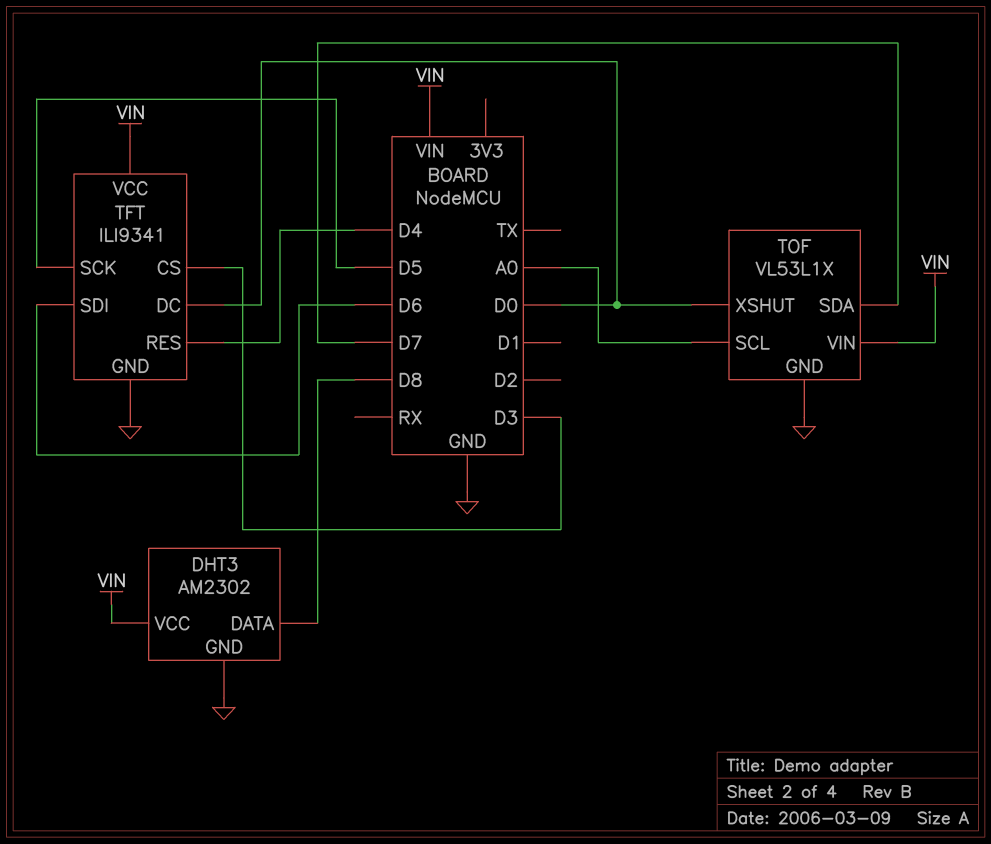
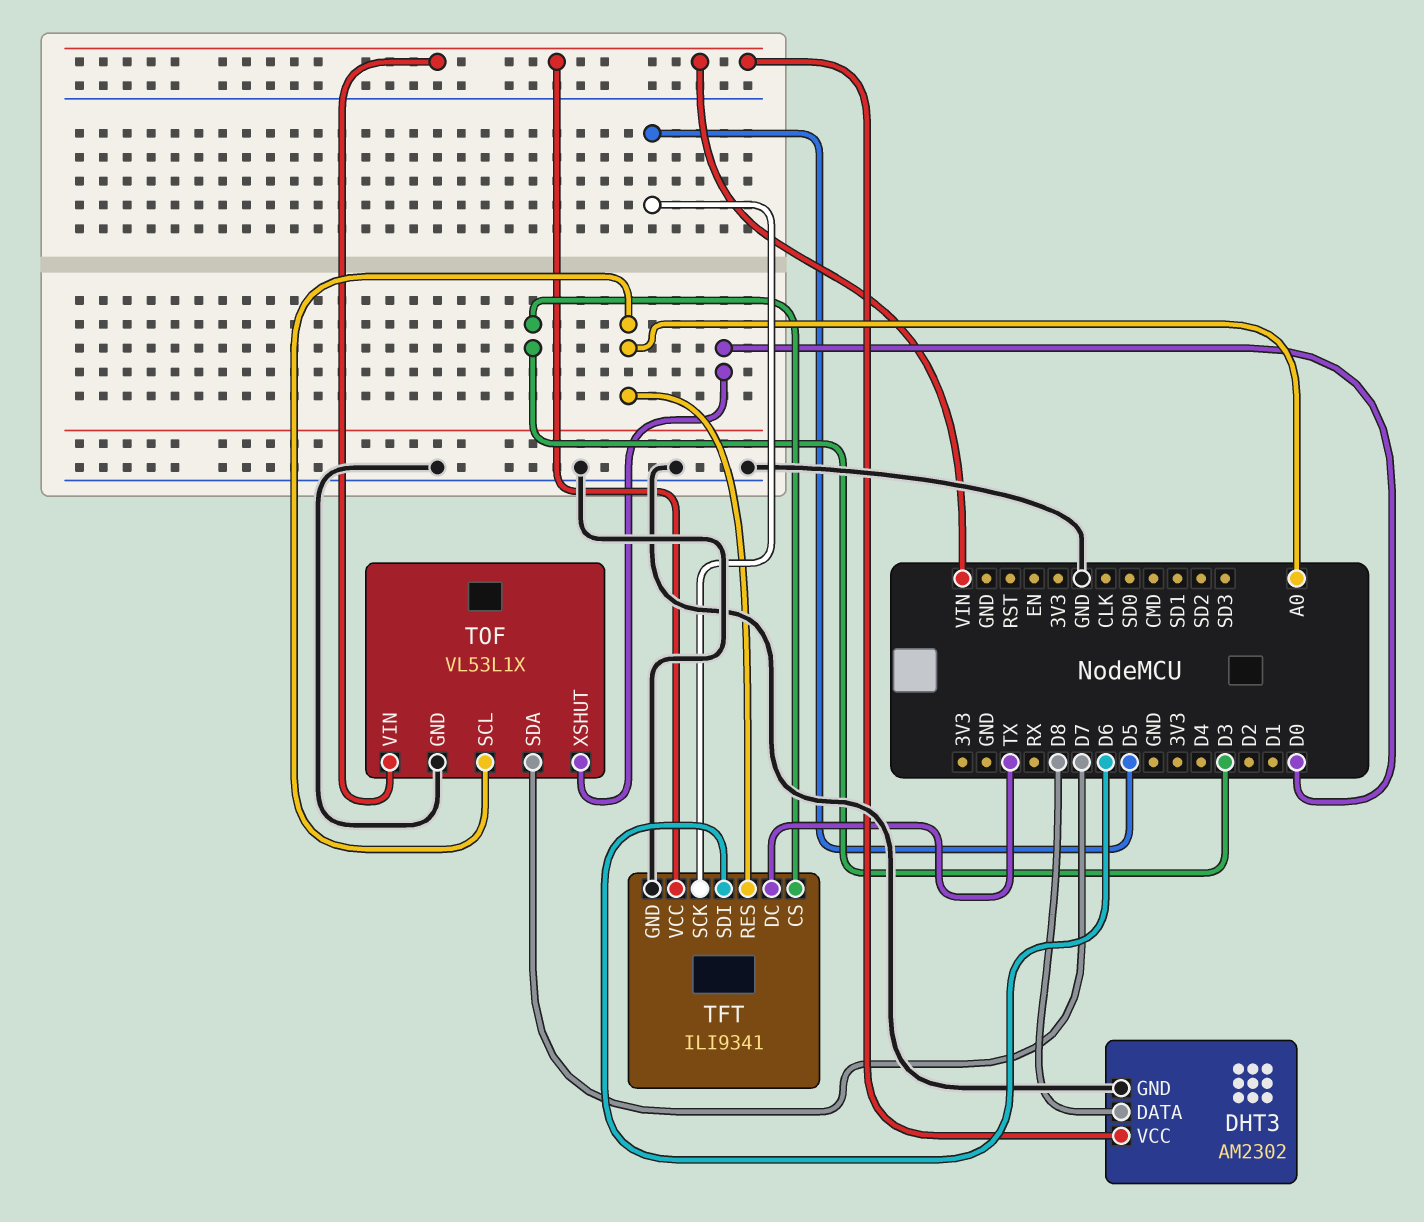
TFT pin DC: D0 -> TX
TFT pin RES: D4 -> A0

